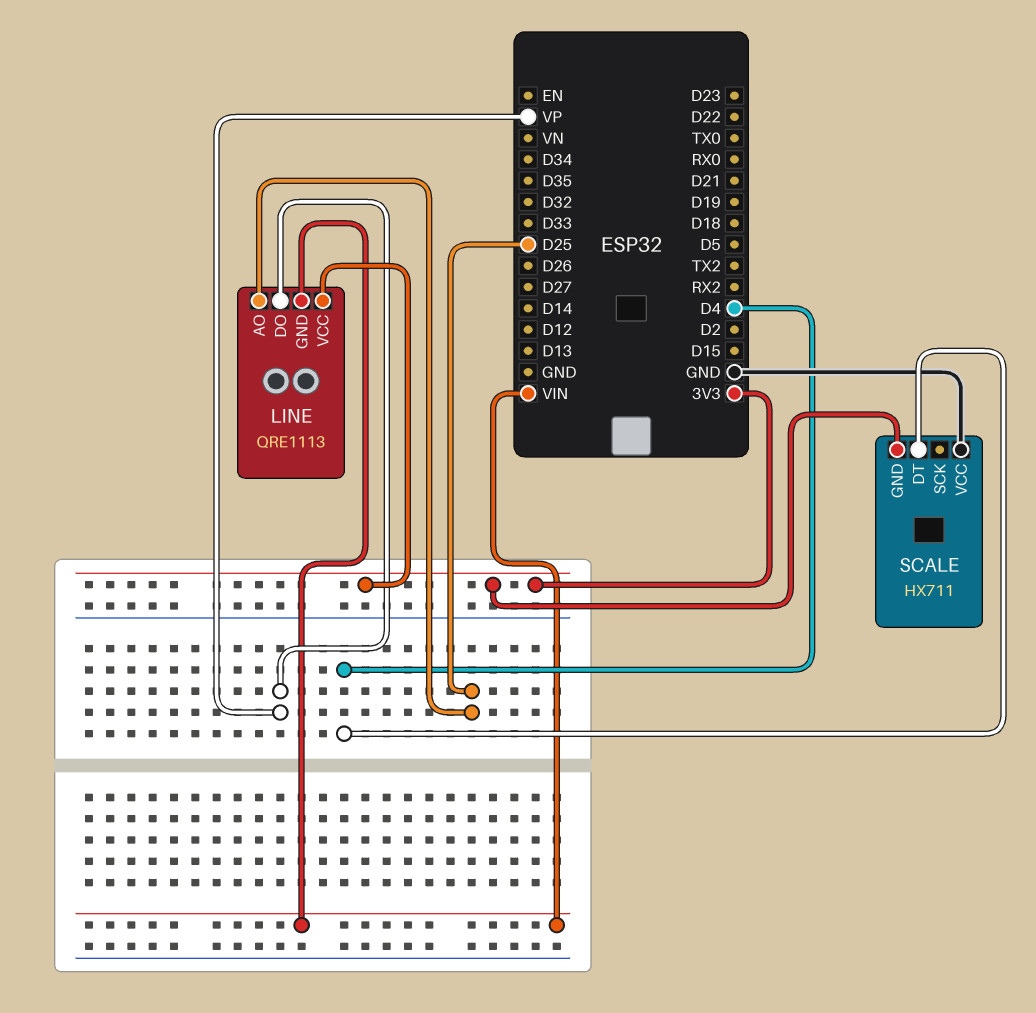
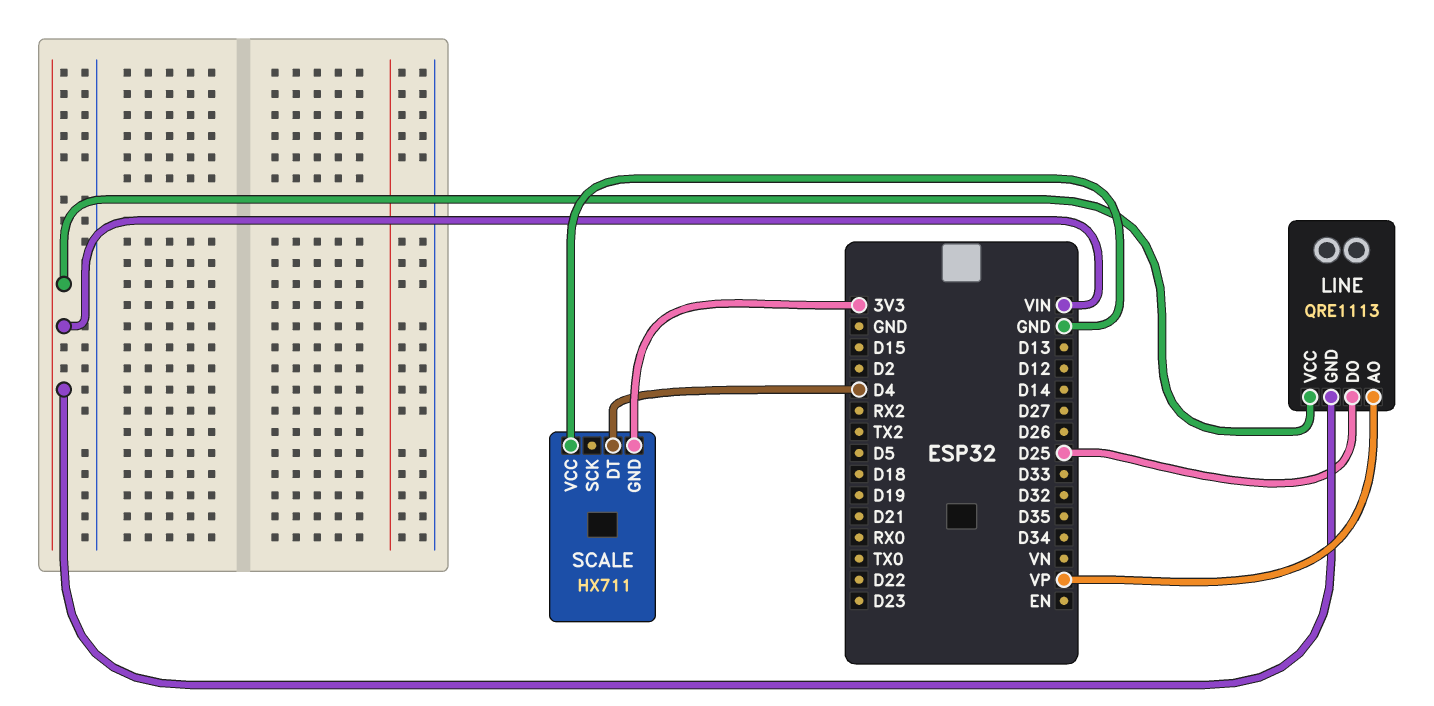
LINE pin AO: D25 -> VP
LINE pin DO: VP -> D25
LINE pin VCC: 3V3 -> VIN

